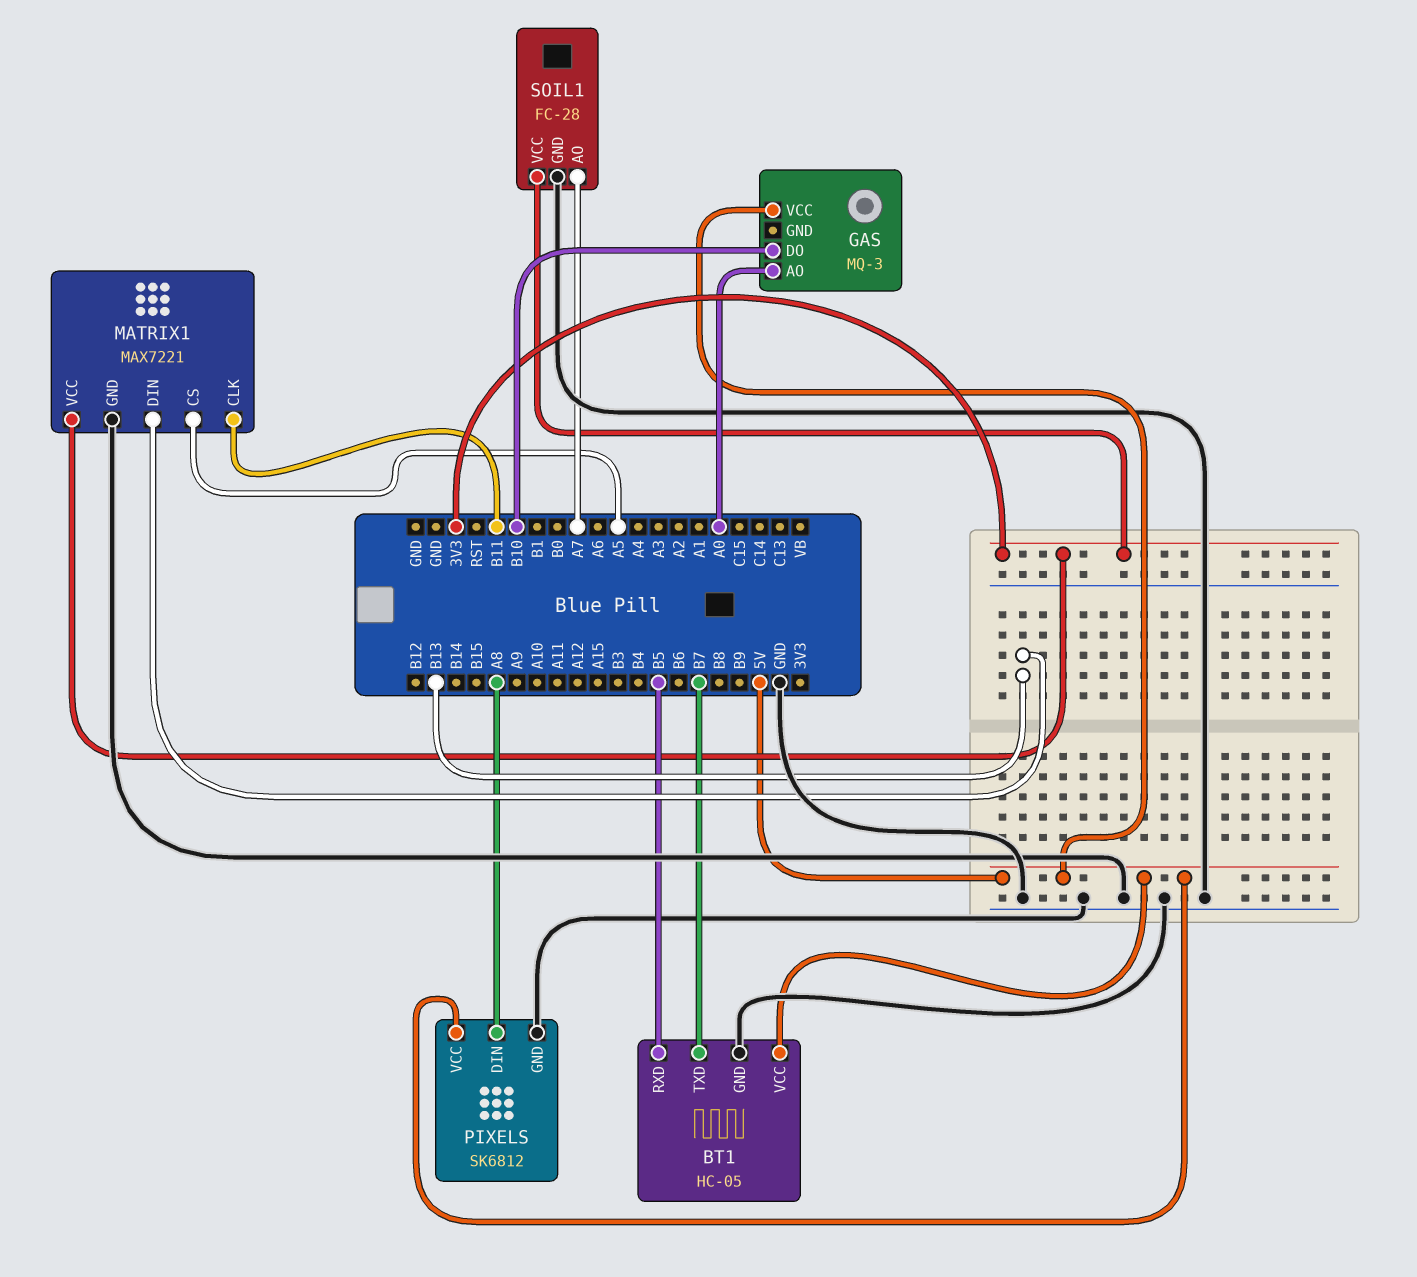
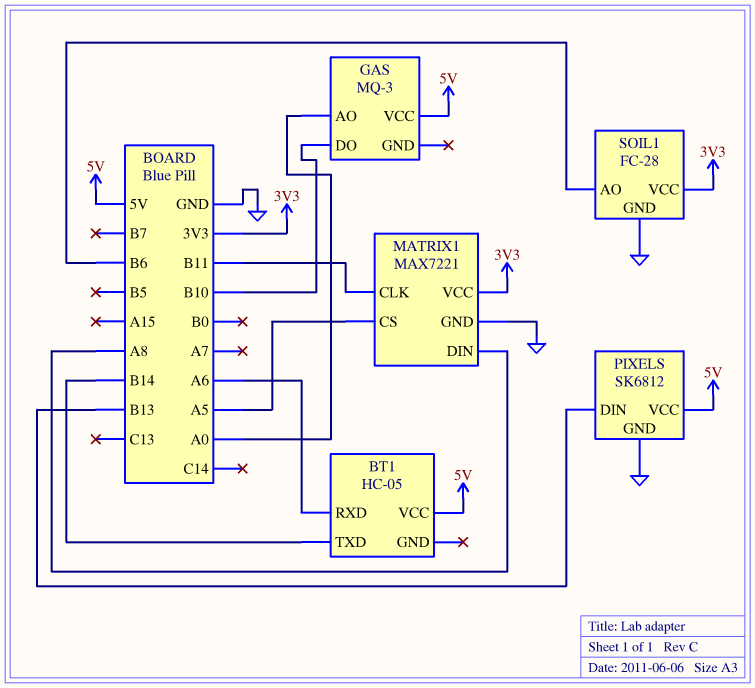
BT1 pin GND: GND -> none
BT1 pin RXD: B5 -> A6
BT1 pin TXD: B7 -> B14
MATRIX1 pin DIN: B13 -> A8
PIXELS pin DIN: A8 -> B13
SOIL1 pin AO: A7 -> B6

